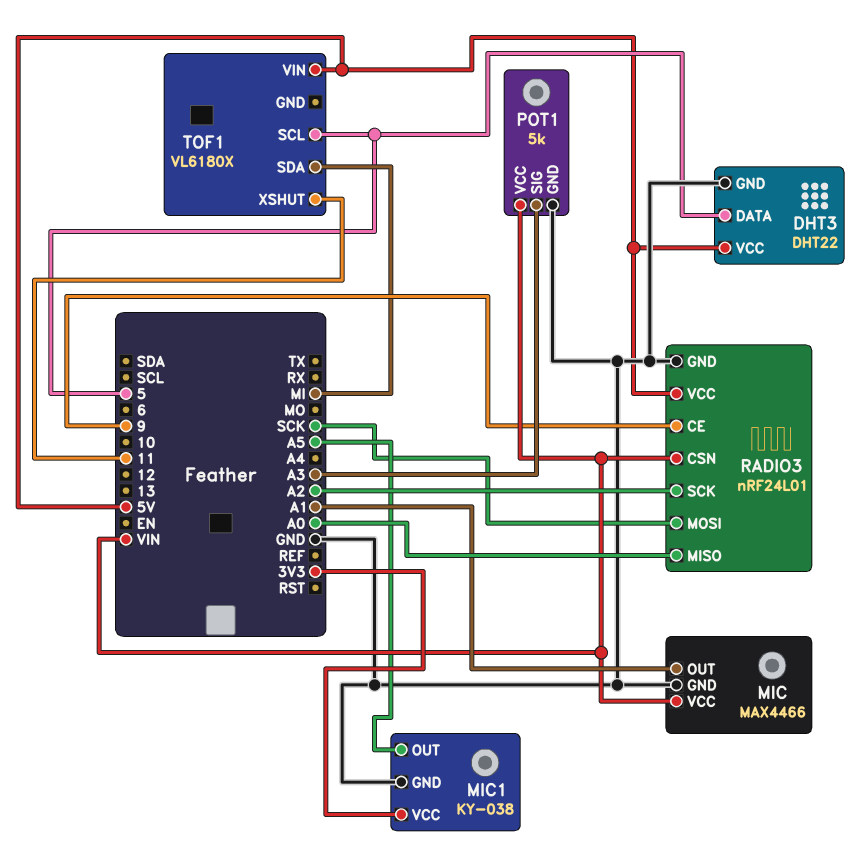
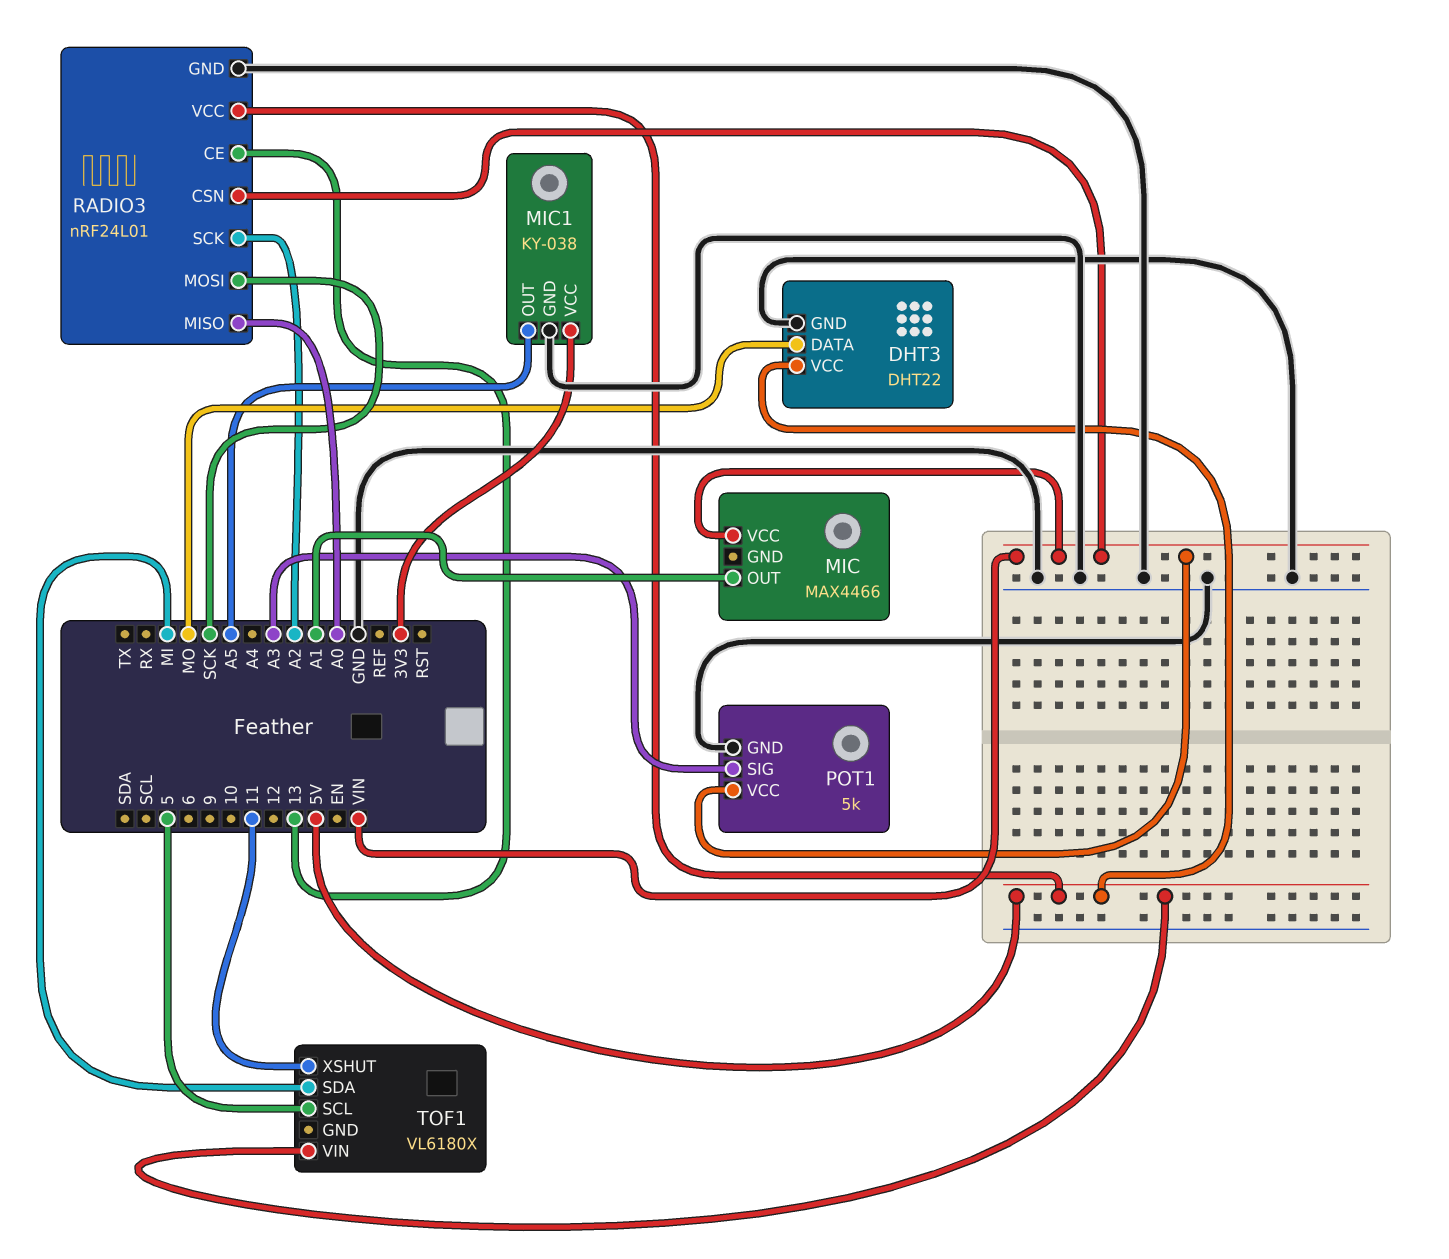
DHT3 pin DATA: 5 -> MO
MIC pin GND: GND -> none
RADIO3 pin CE: 9 -> 13

